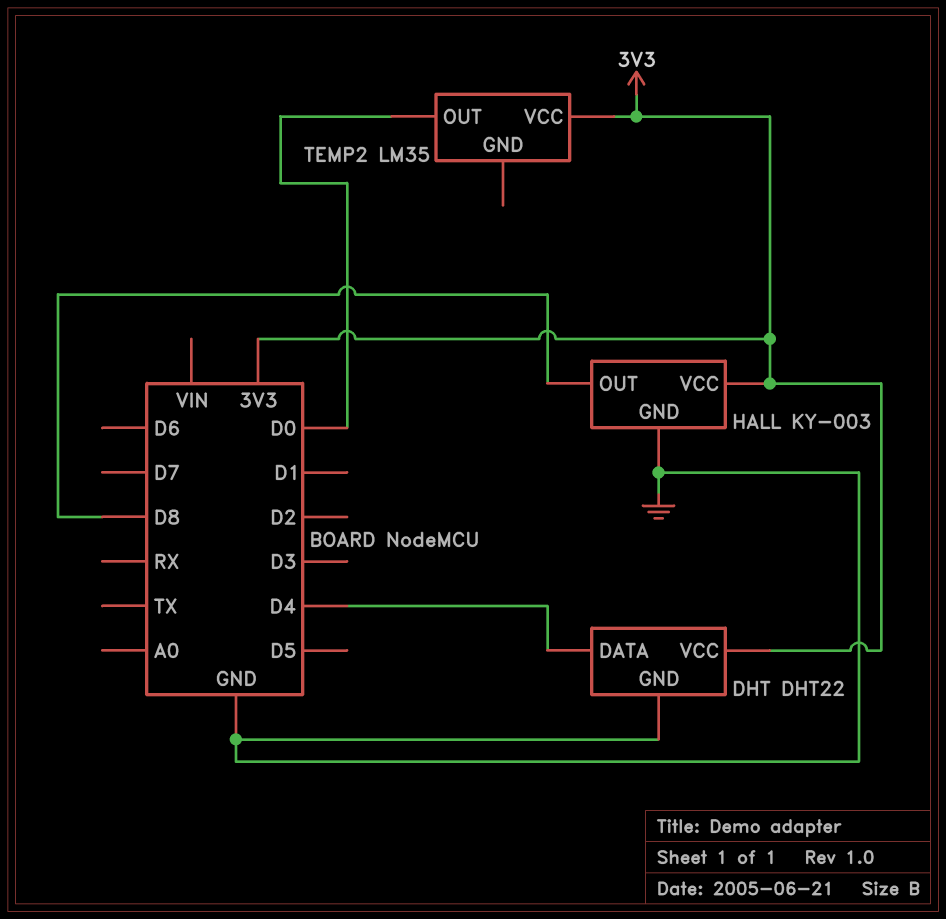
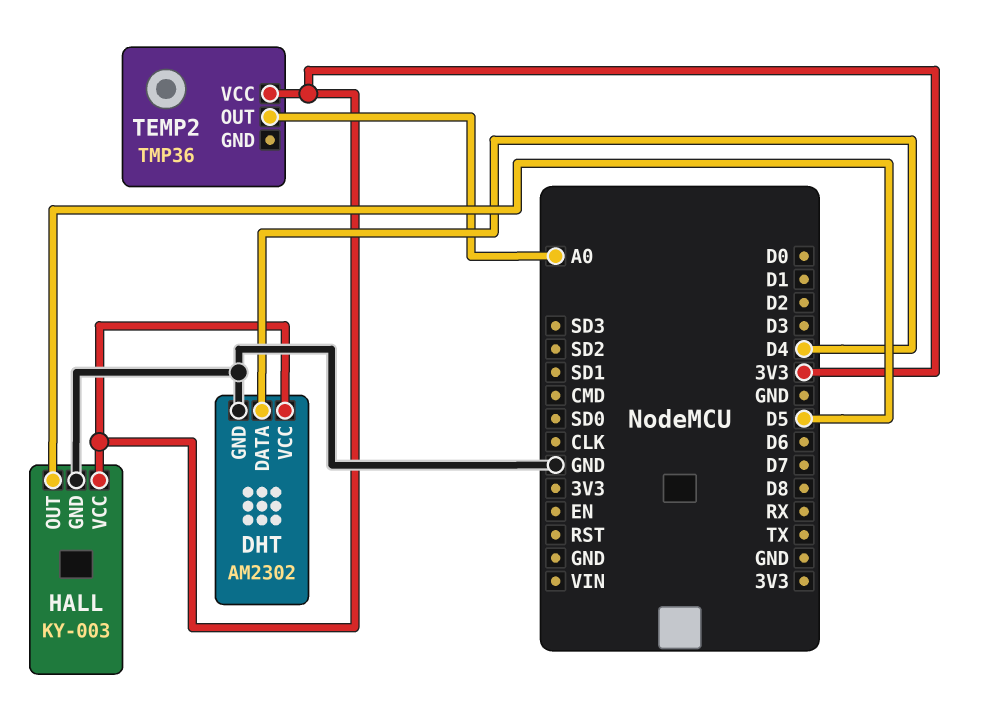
DHT: DHT22 -> AM2302
HALL pin OUT: D8 -> D5
TEMP2: LM35 -> TMP36
TEMP2 pin OUT: D0 -> A0

